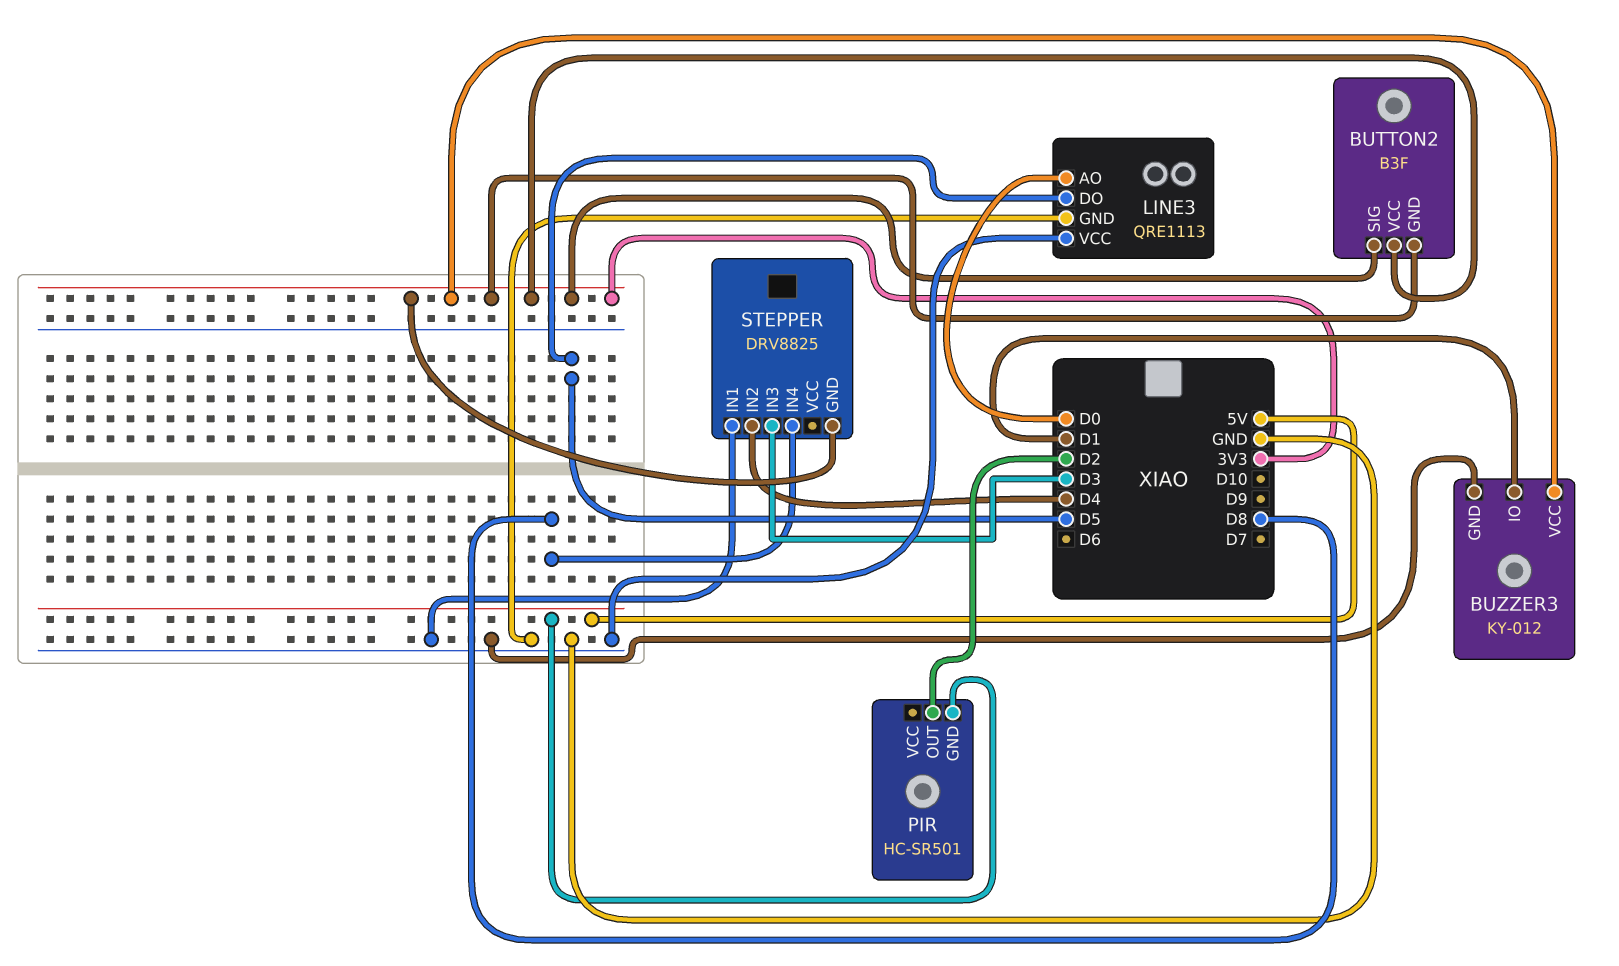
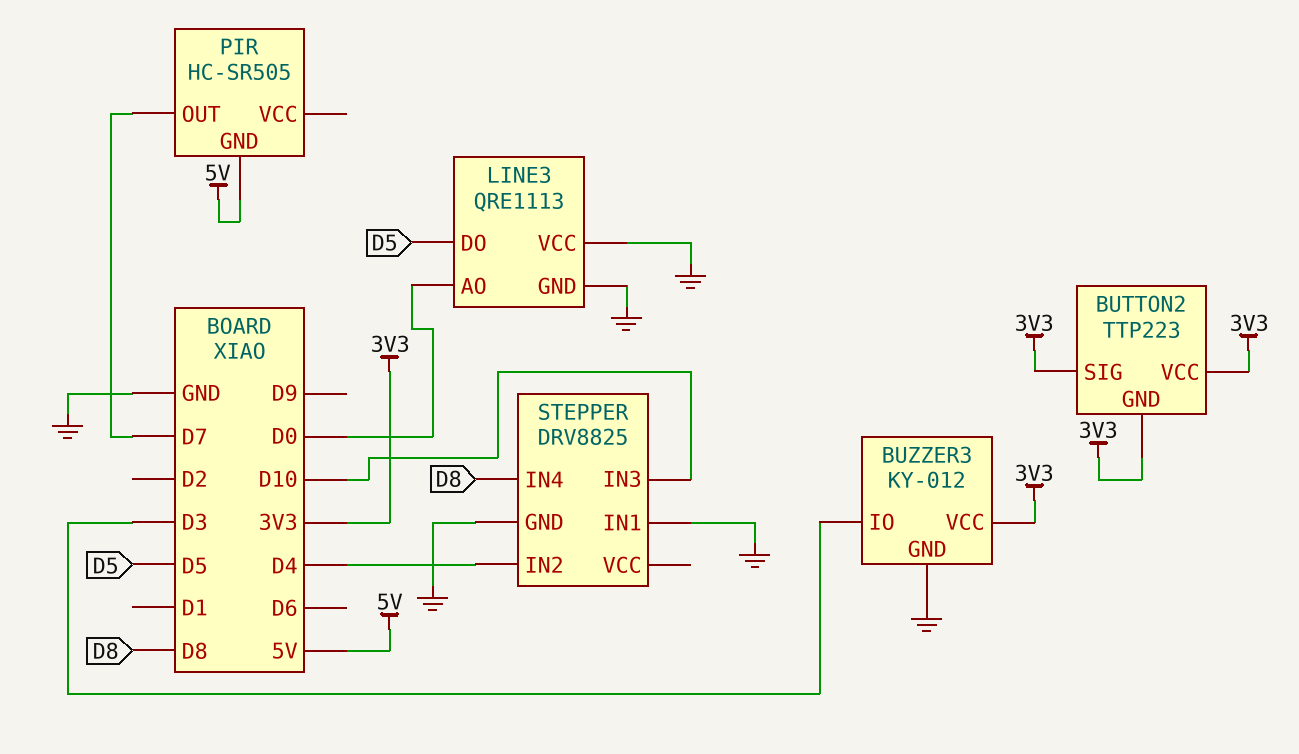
BUTTON2: B3F -> TTP223
BUZZER3 pin IO: D1 -> D3
PIR: HC-SR501 -> HC-SR505
PIR pin OUT: D2 -> D7
STEPPER pin GND: 3V3 -> GND
STEPPER pin IN3: D3 -> D10

